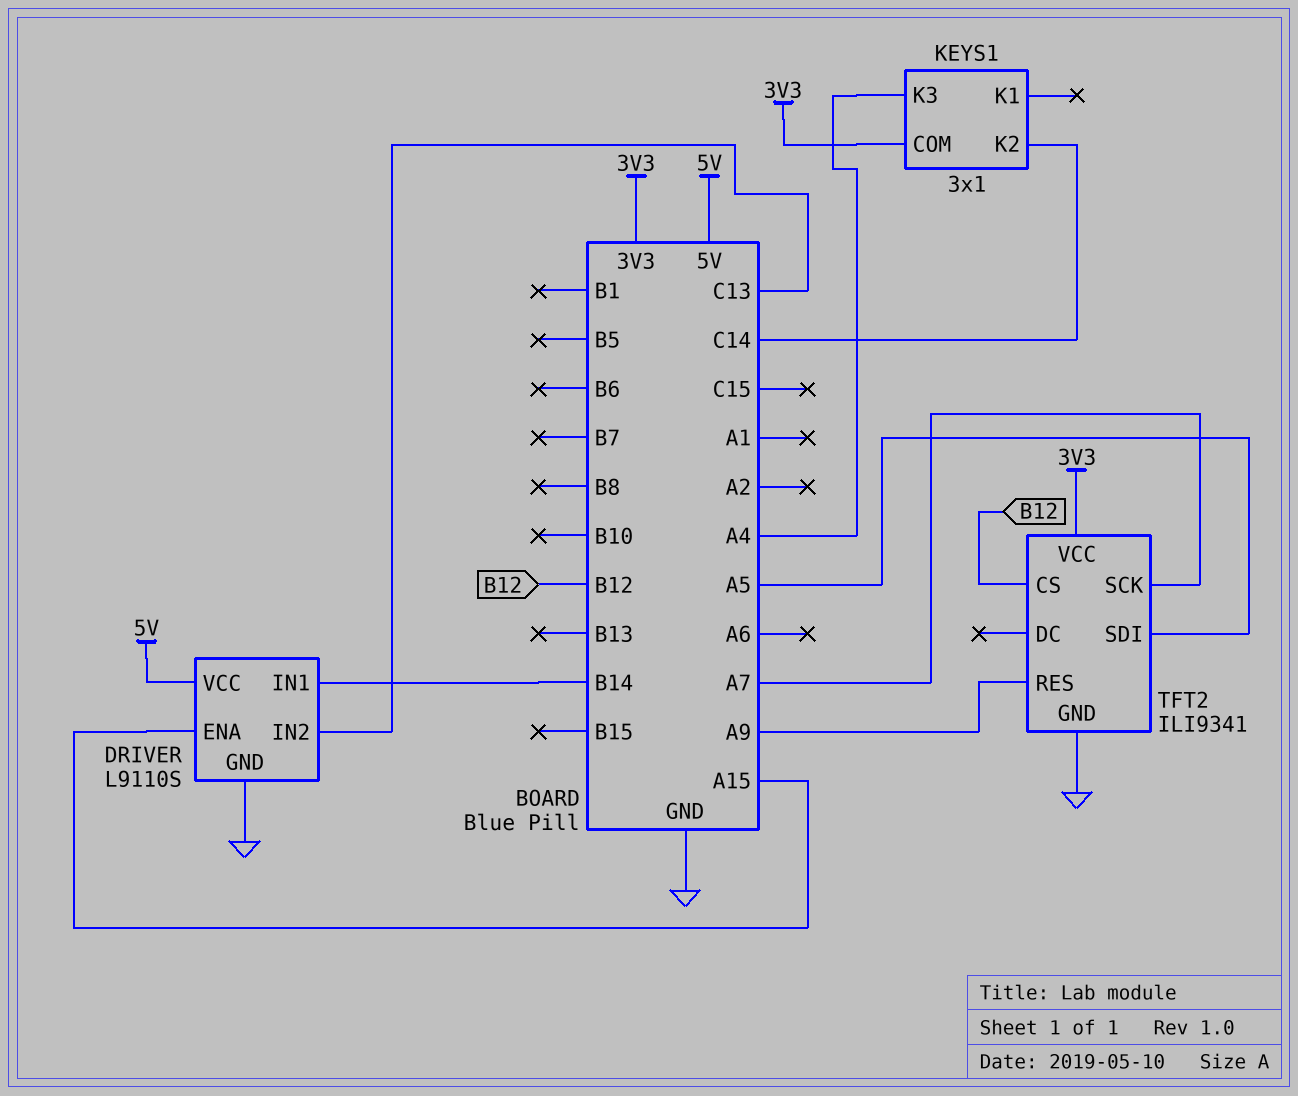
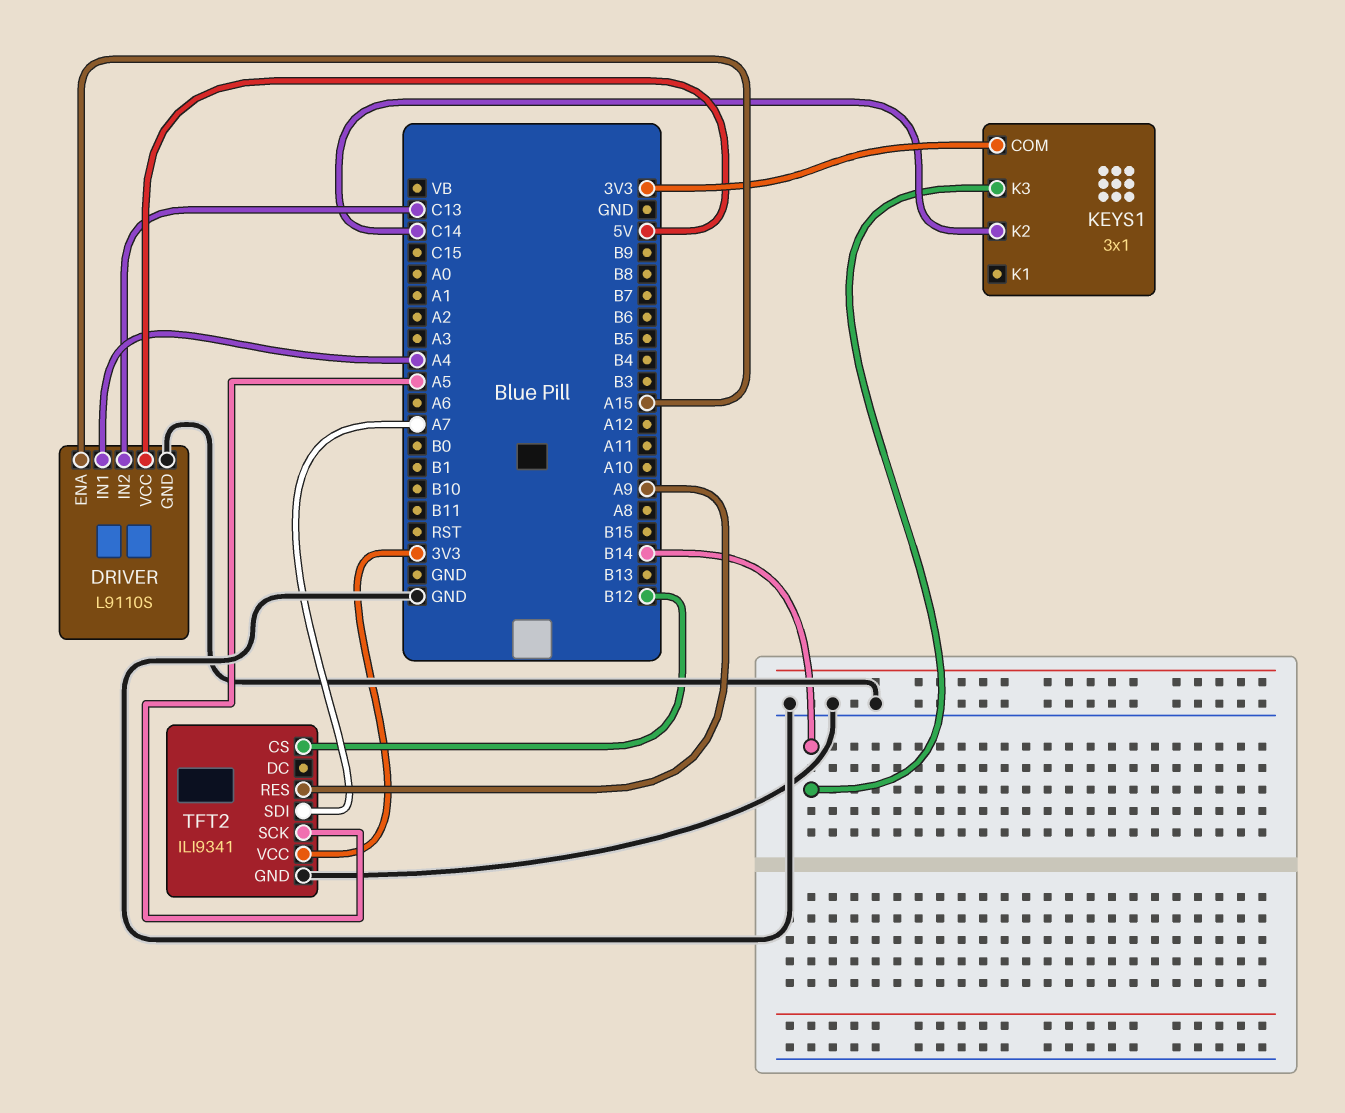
DRIVER pin IN1: B14 -> A4
KEYS1 pin K3: A4 -> B14
TFT2 pin SCK: A7 -> A5
TFT2 pin SDI: A5 -> A7

